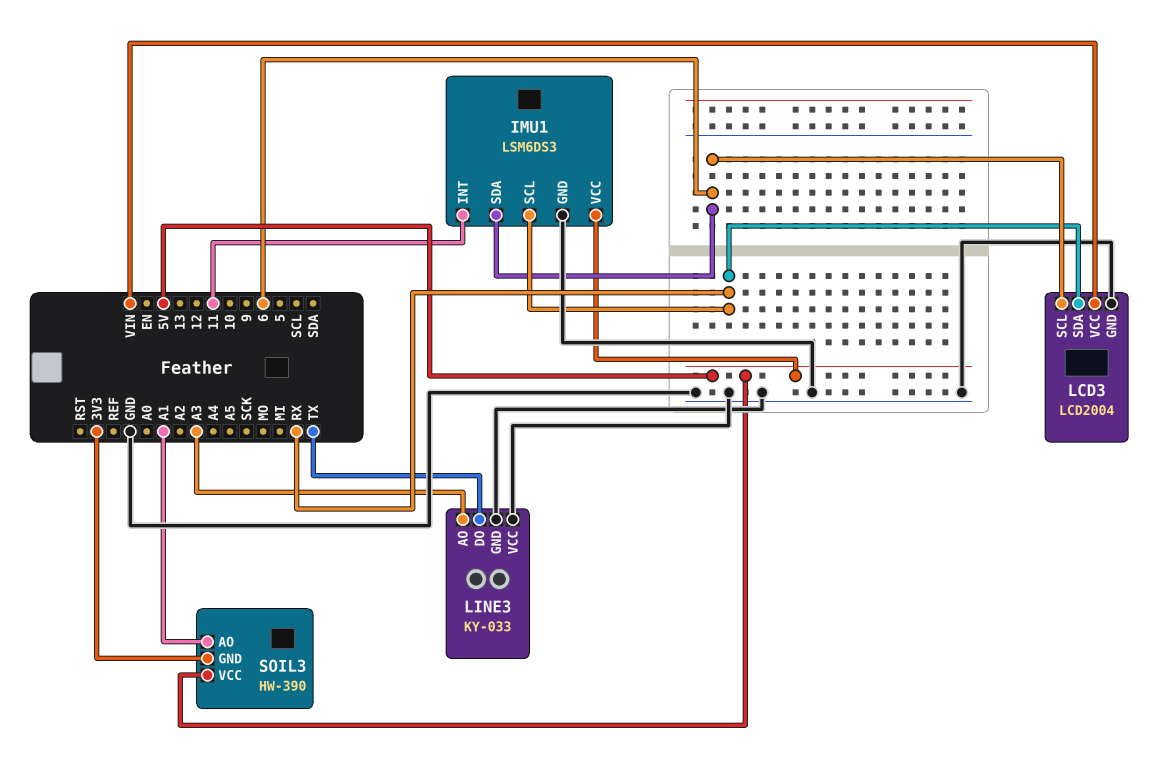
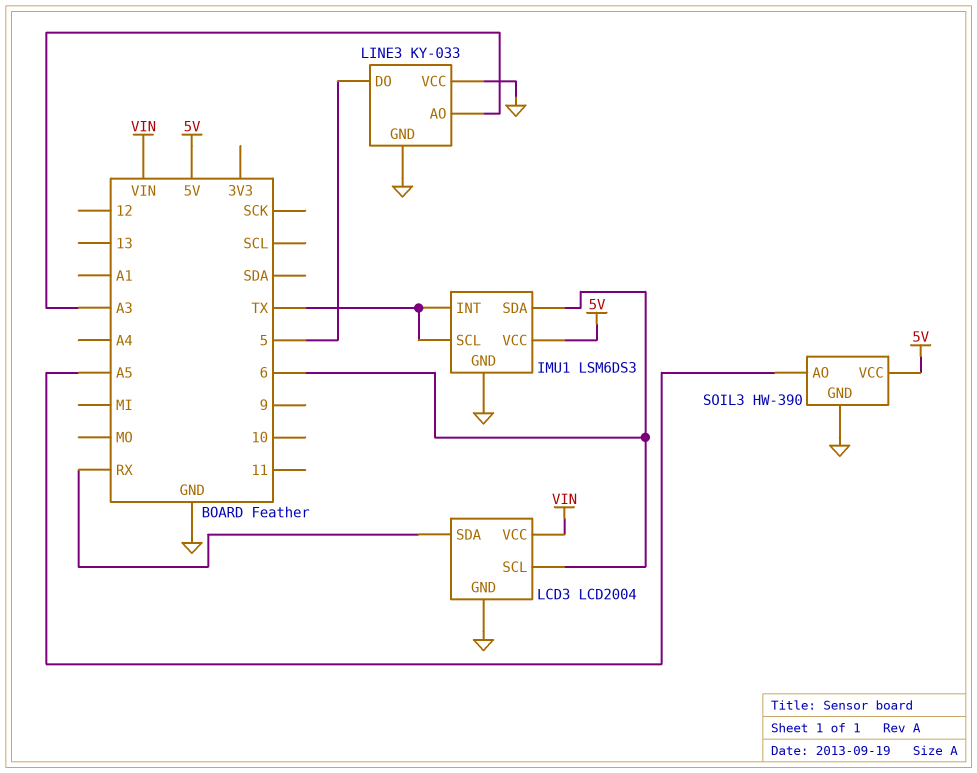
IMU1 pin INT: 11 -> TX
IMU1 pin SCL: RX -> TX
LINE3 pin DO: TX -> 5
SOIL3 pin AO: A1 -> A5
SOIL3 pin GND: 3V3 -> GND

